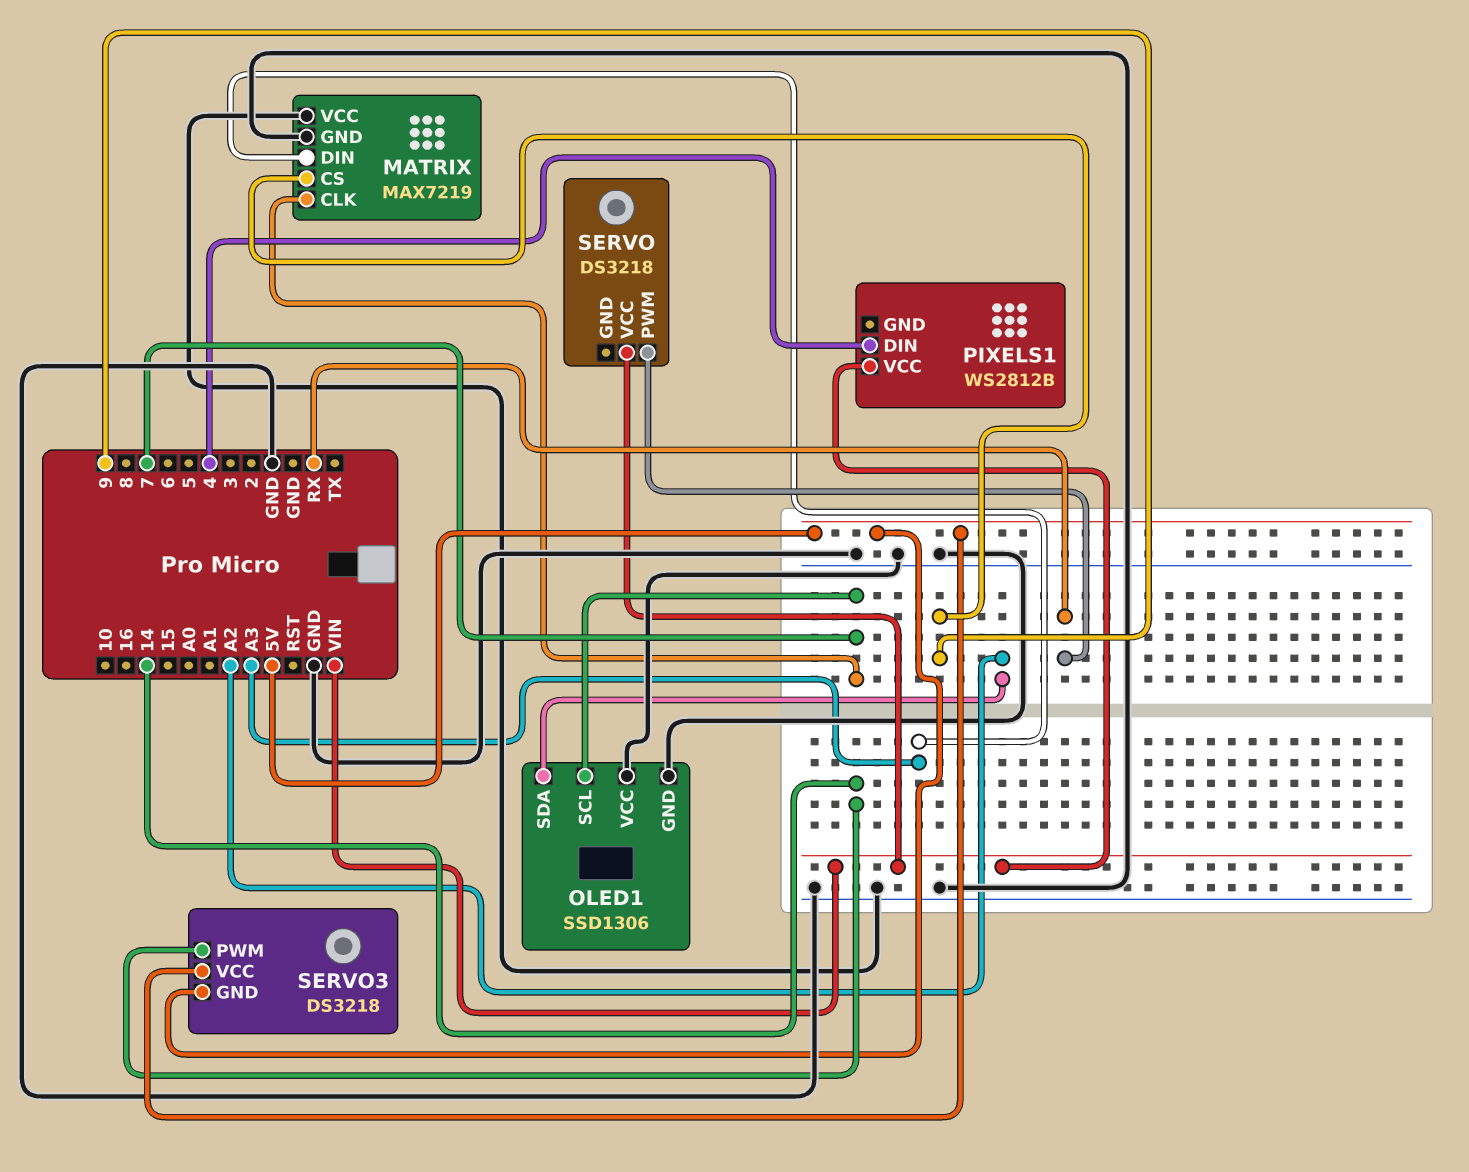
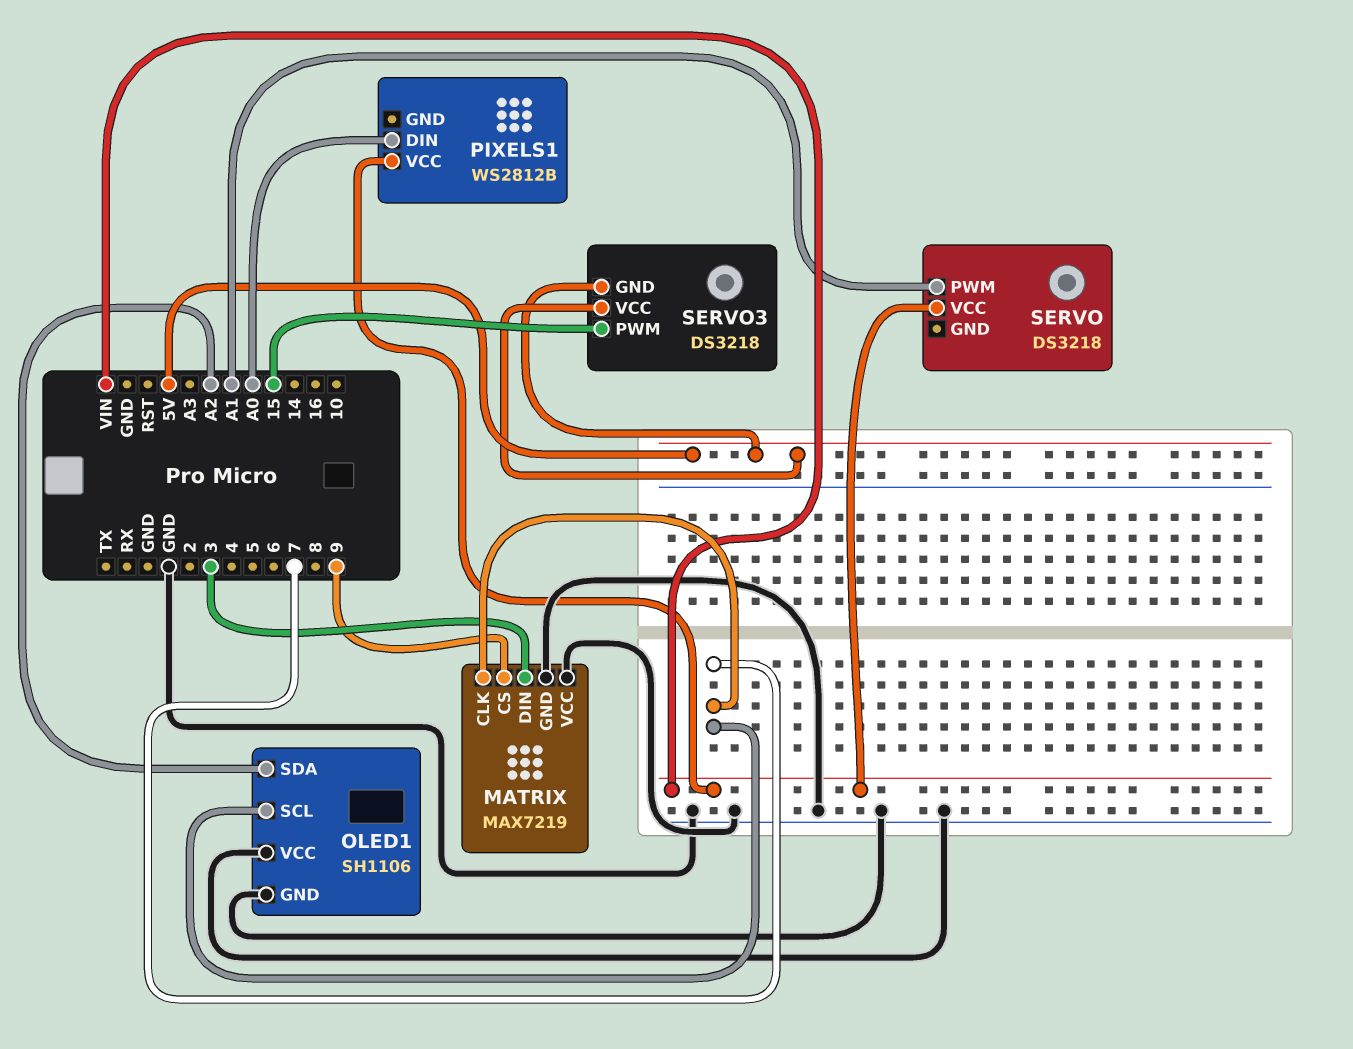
MATRIX pin DIN: A3 -> 3
OLED1: SSD1306 -> SH1106
PIXELS1 pin DIN: 4 -> A0
SERVO pin PWM: RX -> A1
SERVO3 pin PWM: 14 -> 15

